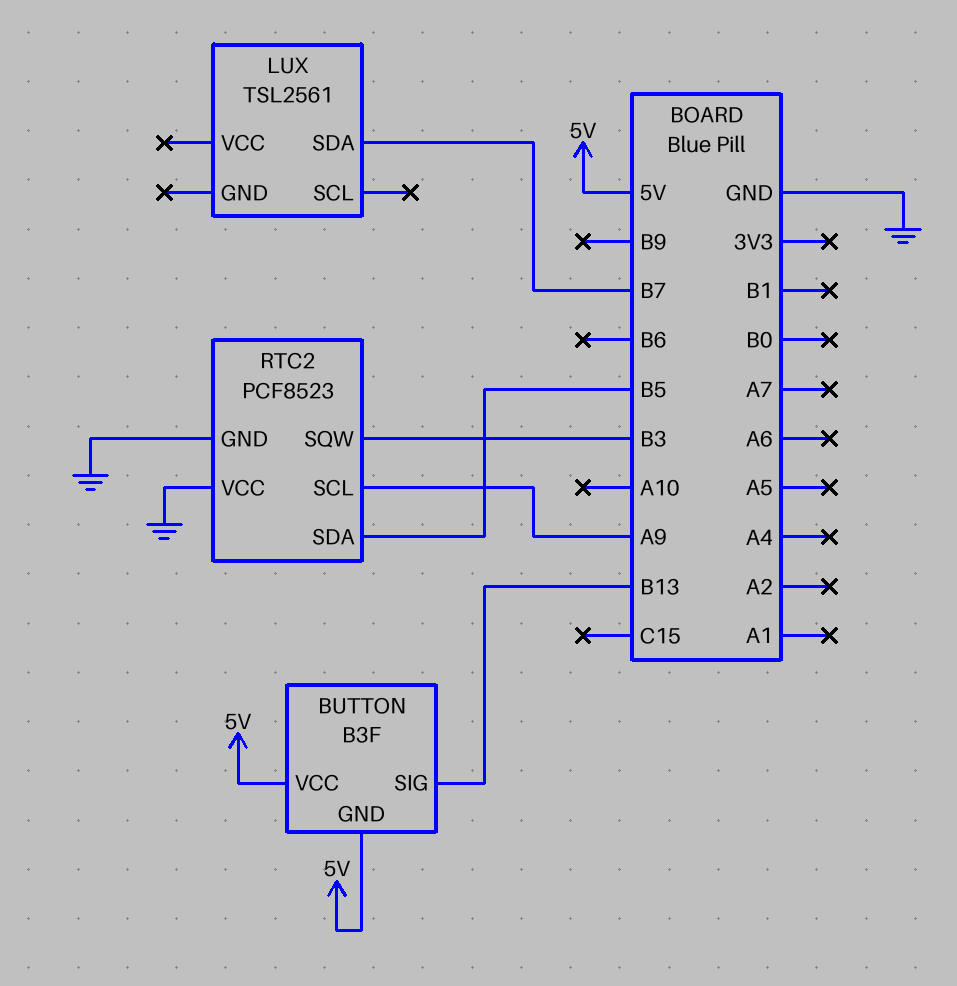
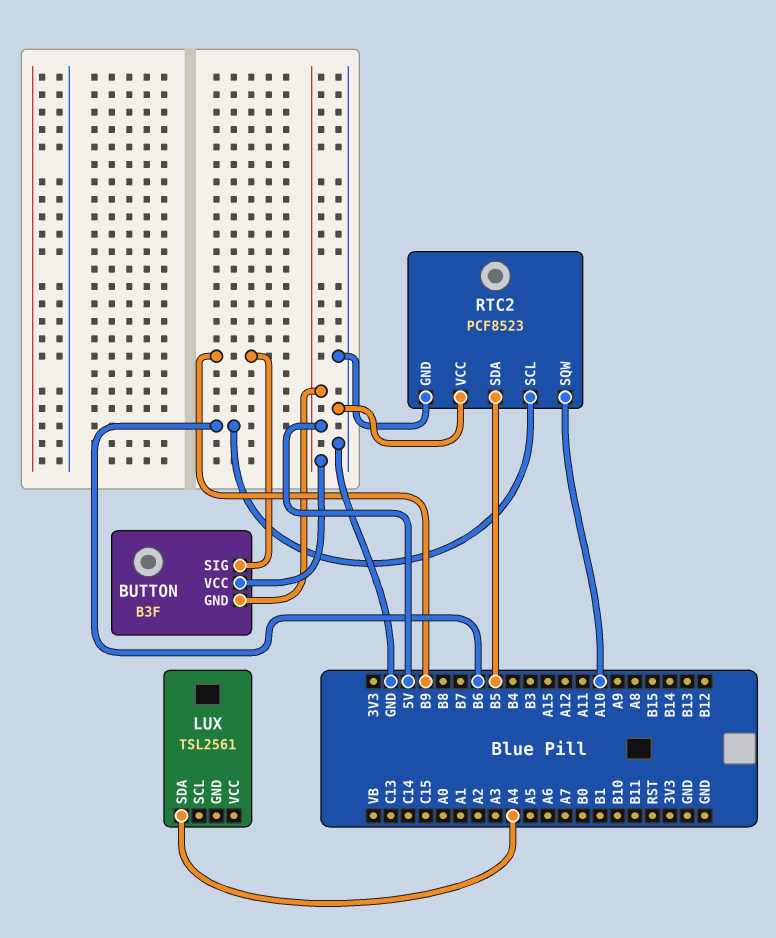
BUTTON pin SIG: B13 -> B9
LUX pin SDA: B7 -> A4
RTC2 pin SCL: A9 -> B6
RTC2 pin SQW: B3 -> A10

